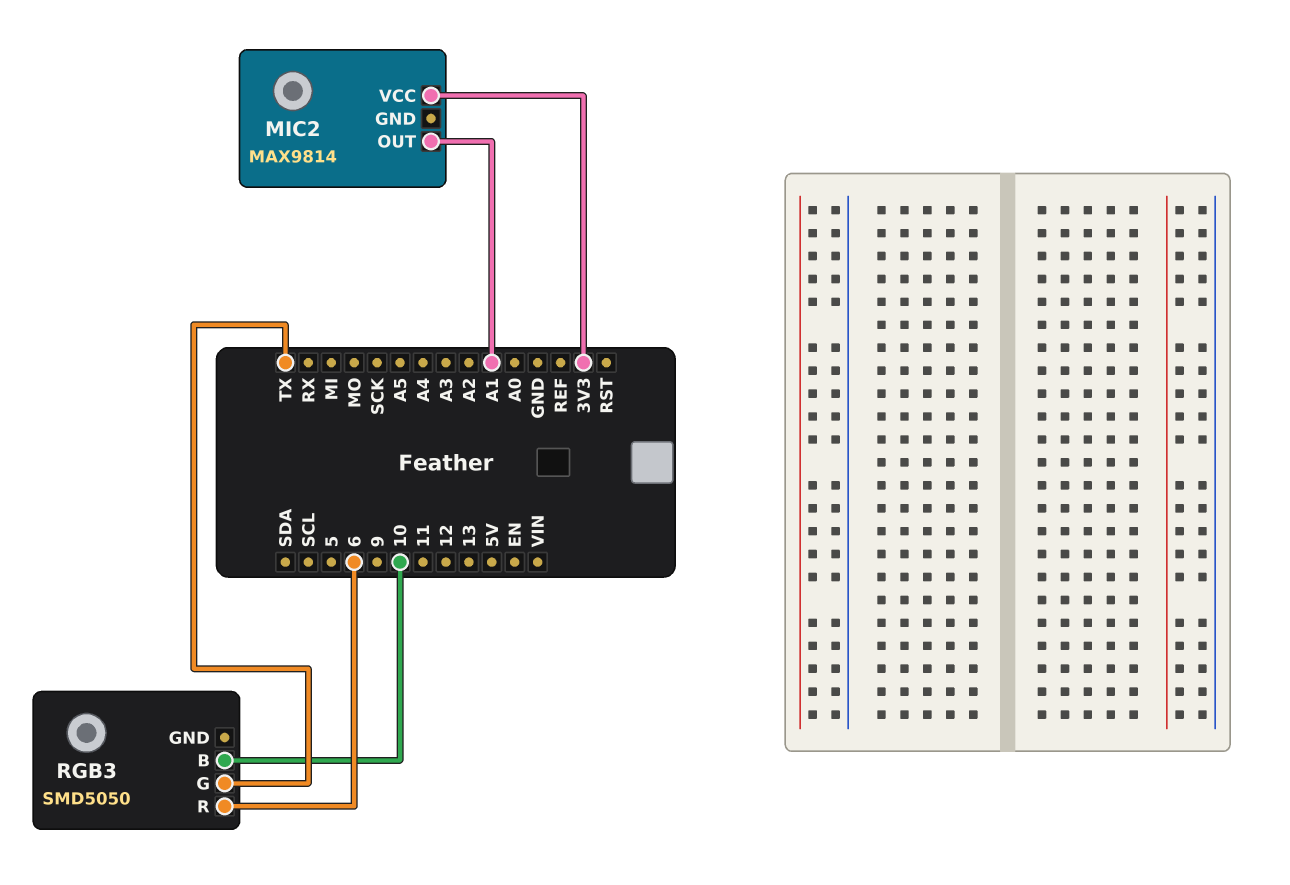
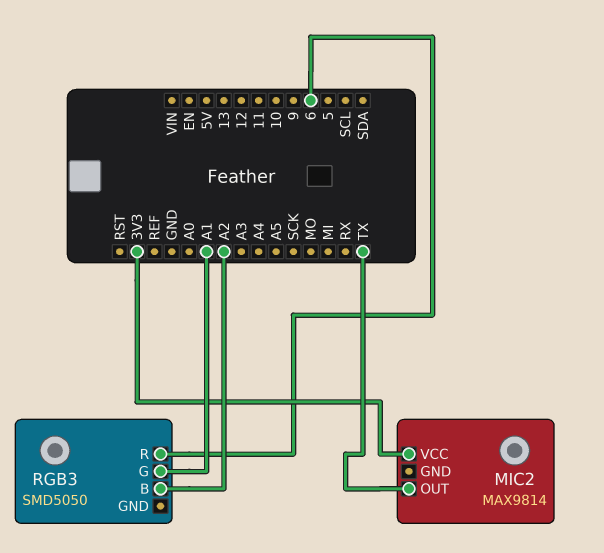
MIC2 pin OUT: A1 -> TX
RGB3 pin B: 10 -> A2
RGB3 pin G: TX -> A1

